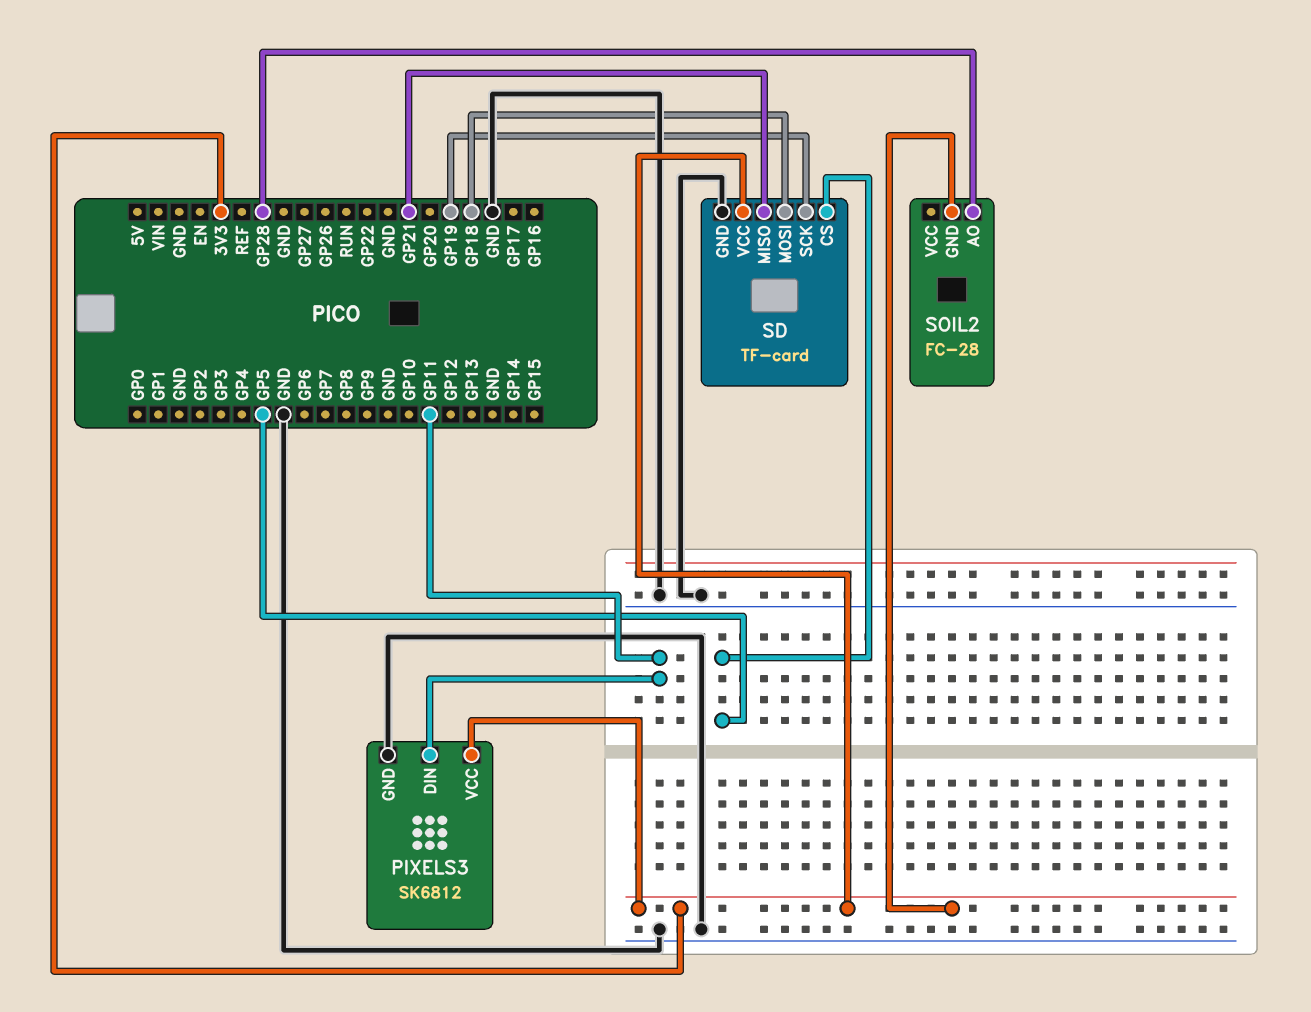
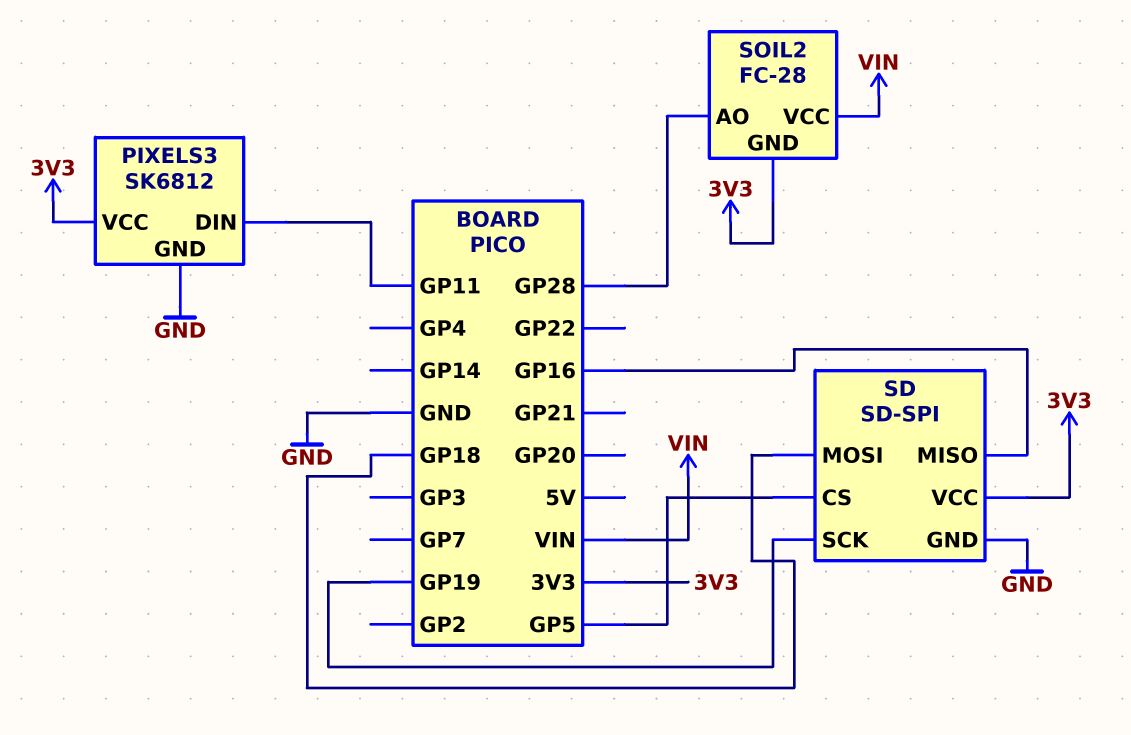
SD: TF-card -> SD-SPI
SD pin MISO: GP21 -> GP16
SOIL2 pin VCC: none -> VIN

